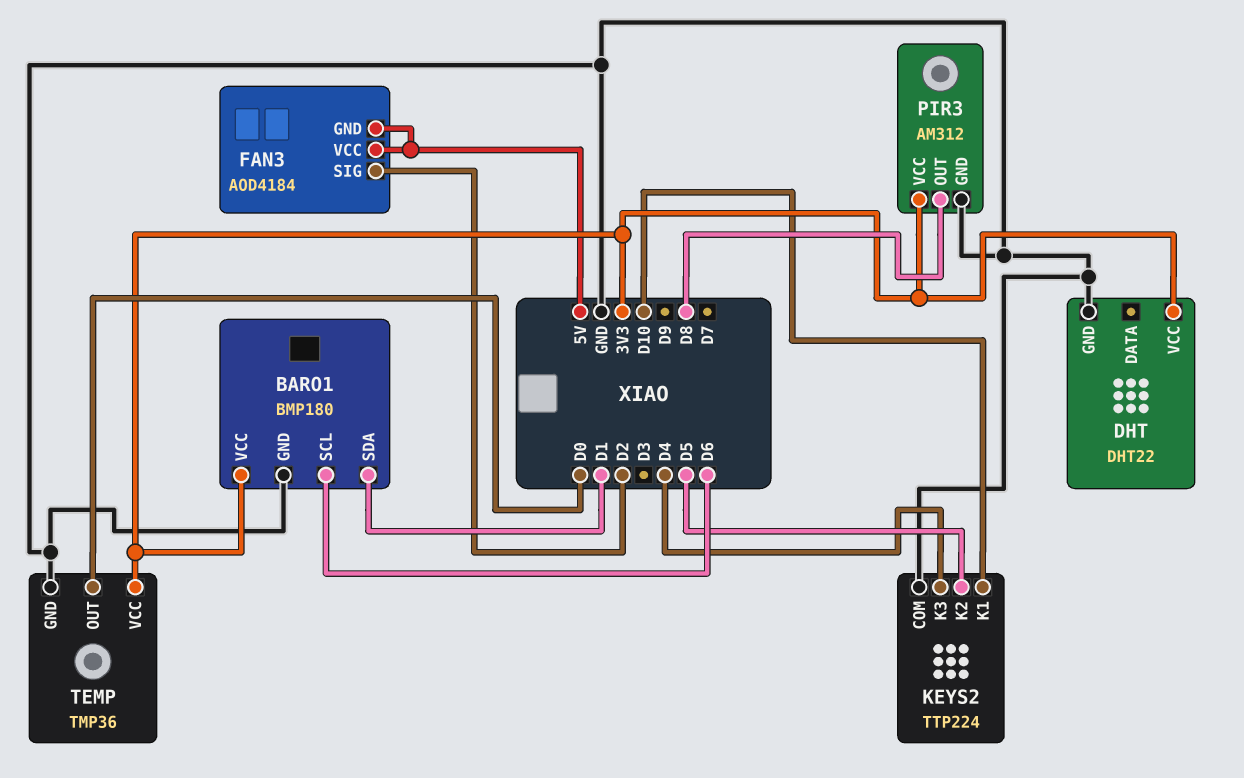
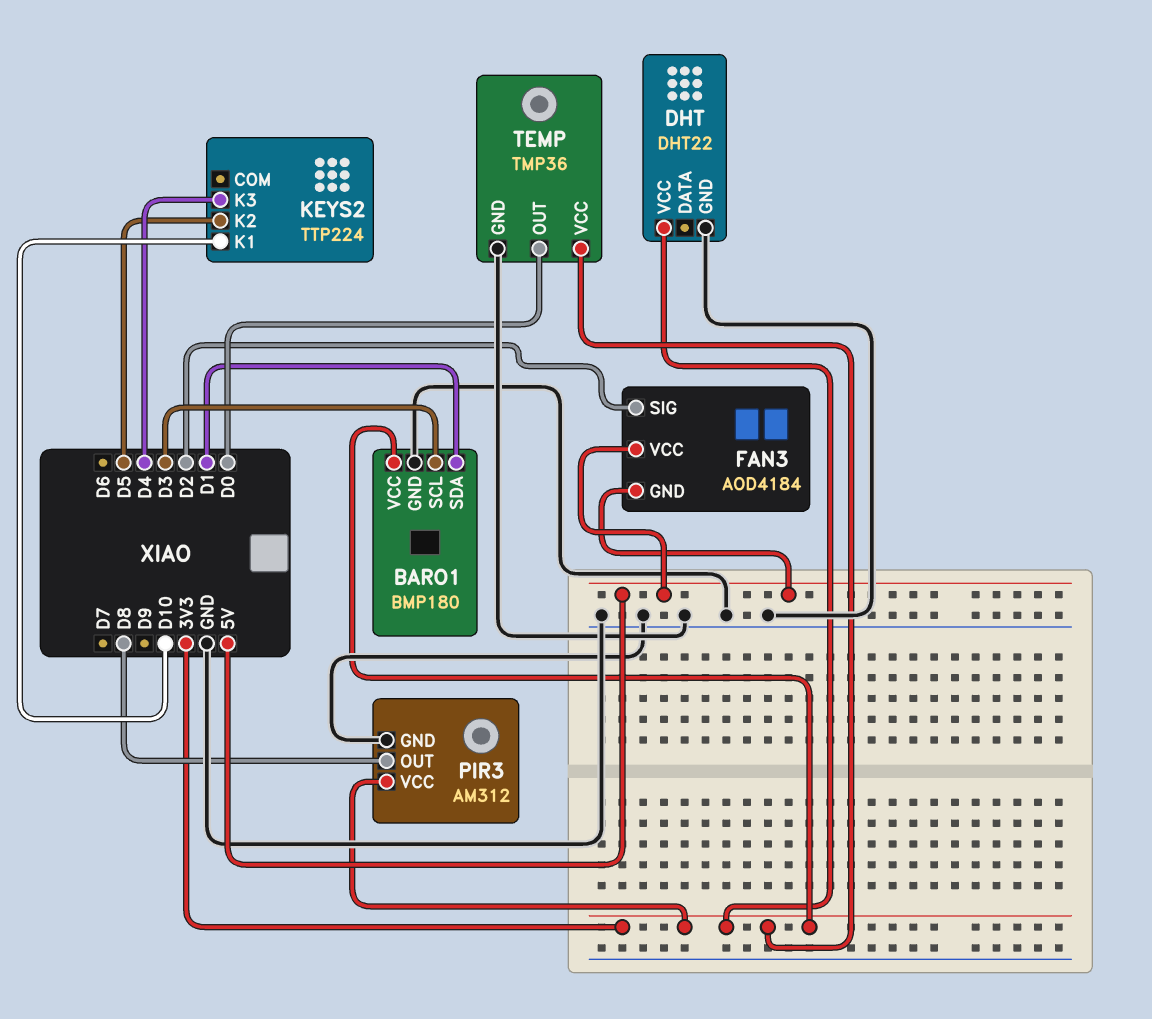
BARO1 pin SCL: D6 -> D3
KEYS2 pin COM: GND -> none

